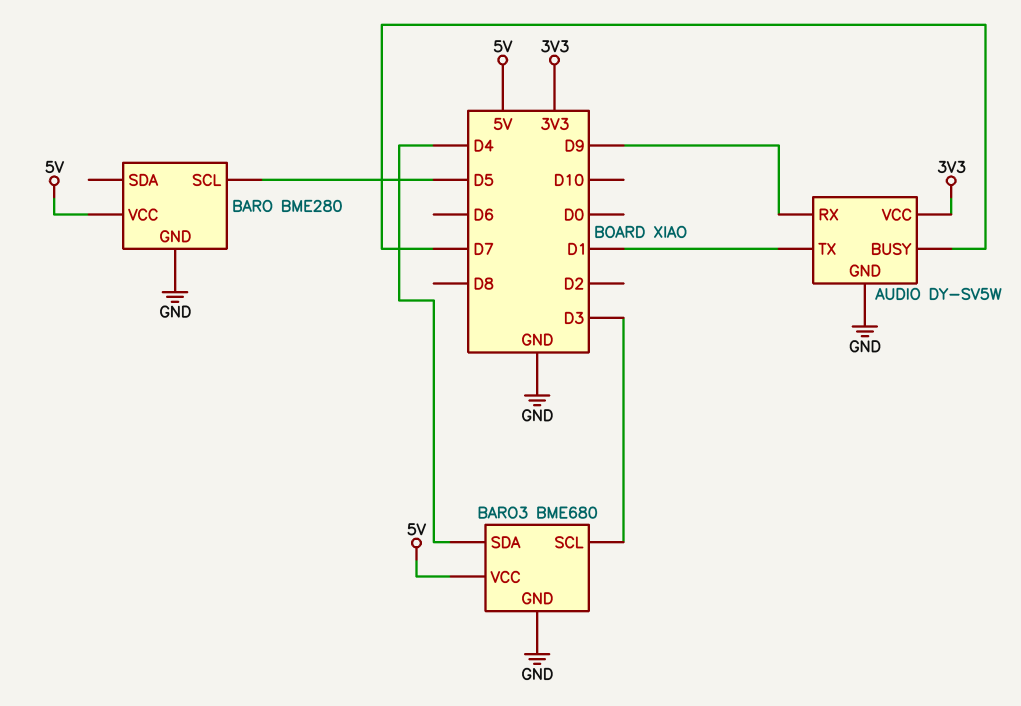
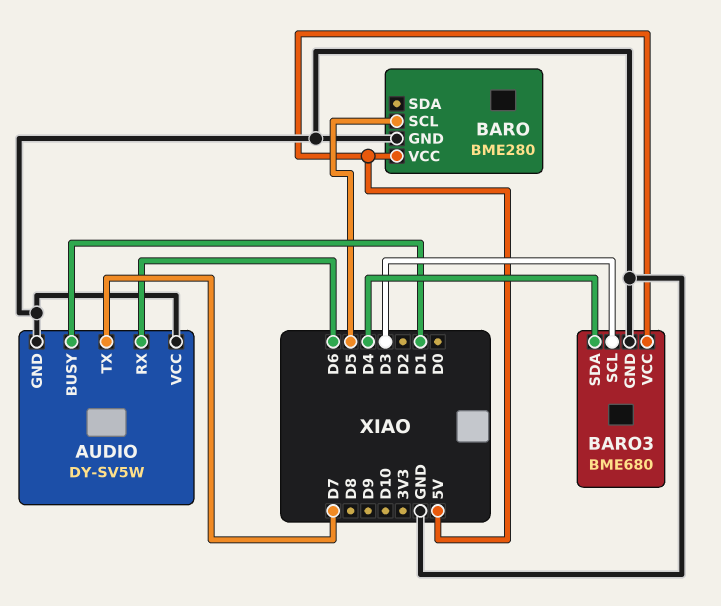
AUDIO pin BUSY: D7 -> D1
AUDIO pin RX: D9 -> D6
AUDIO pin TX: D1 -> D7
AUDIO pin VCC: 3V3 -> GND

